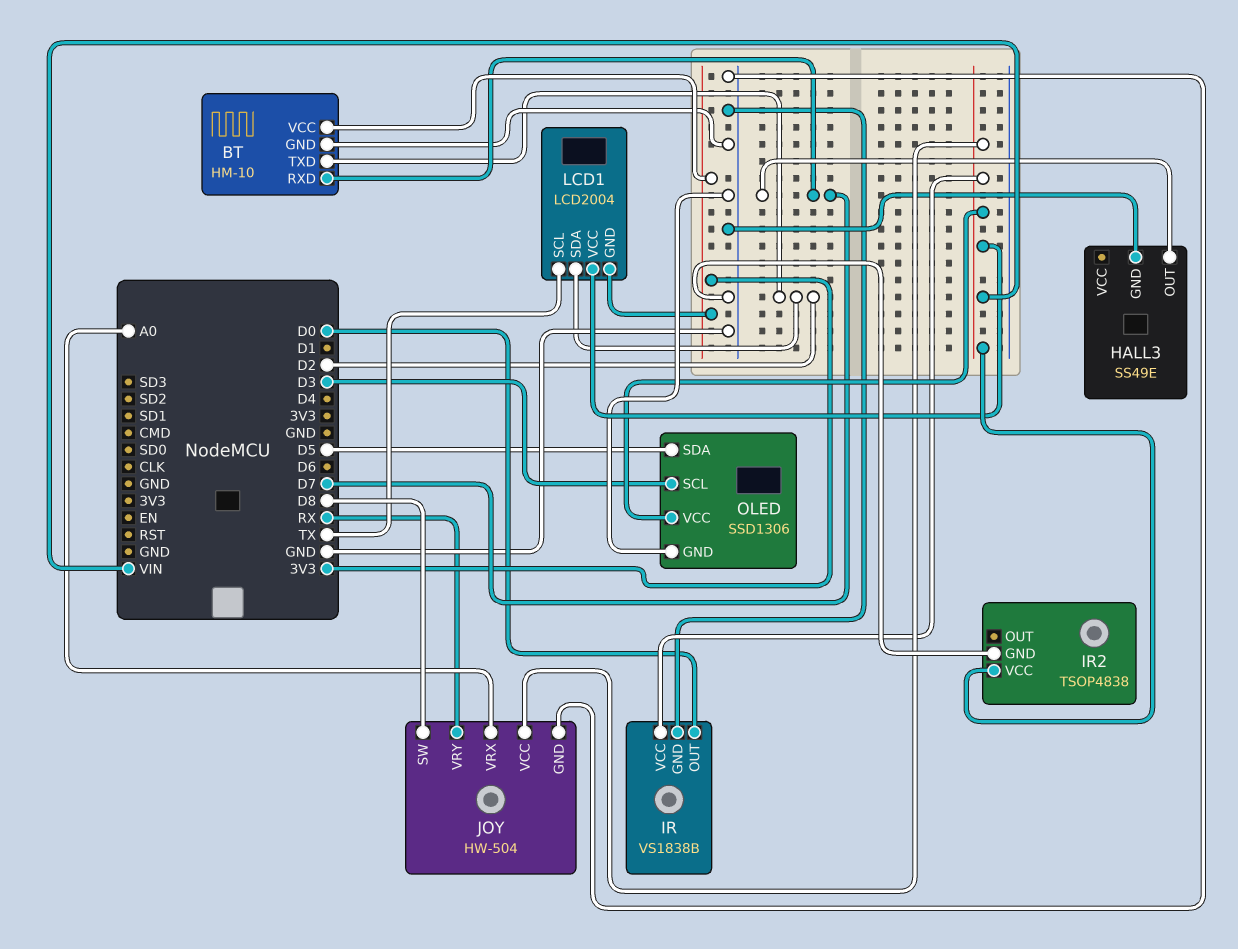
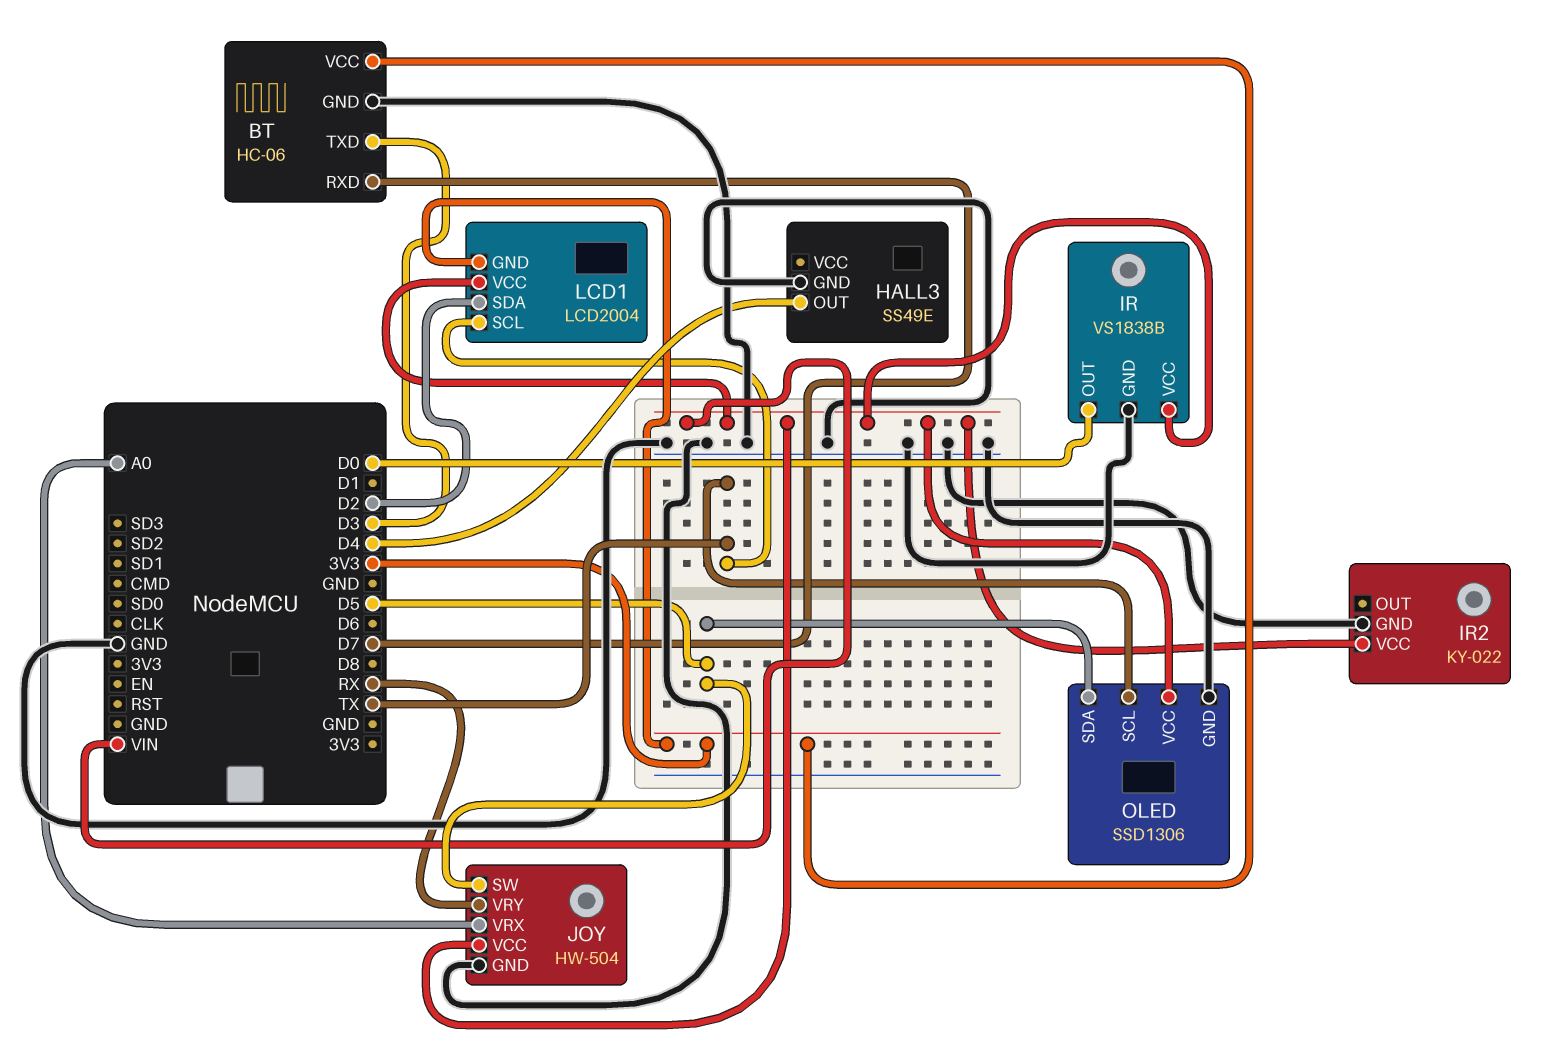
BT: HM-10 -> HC-06
BT pin TXD: D2 -> D3
HALL3 pin OUT: D7 -> D4
IR2: TSOP4838 -> KY-022
JOY pin SW: D8 -> D5
OLED pin SCL: D3 -> TX

